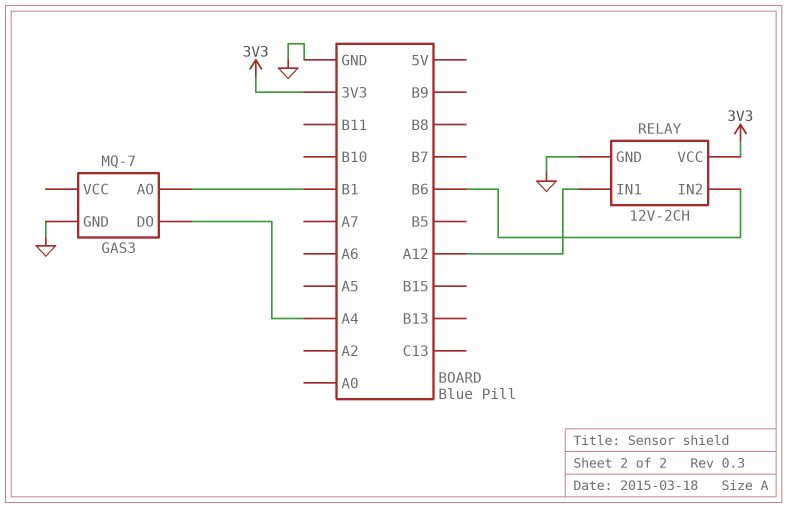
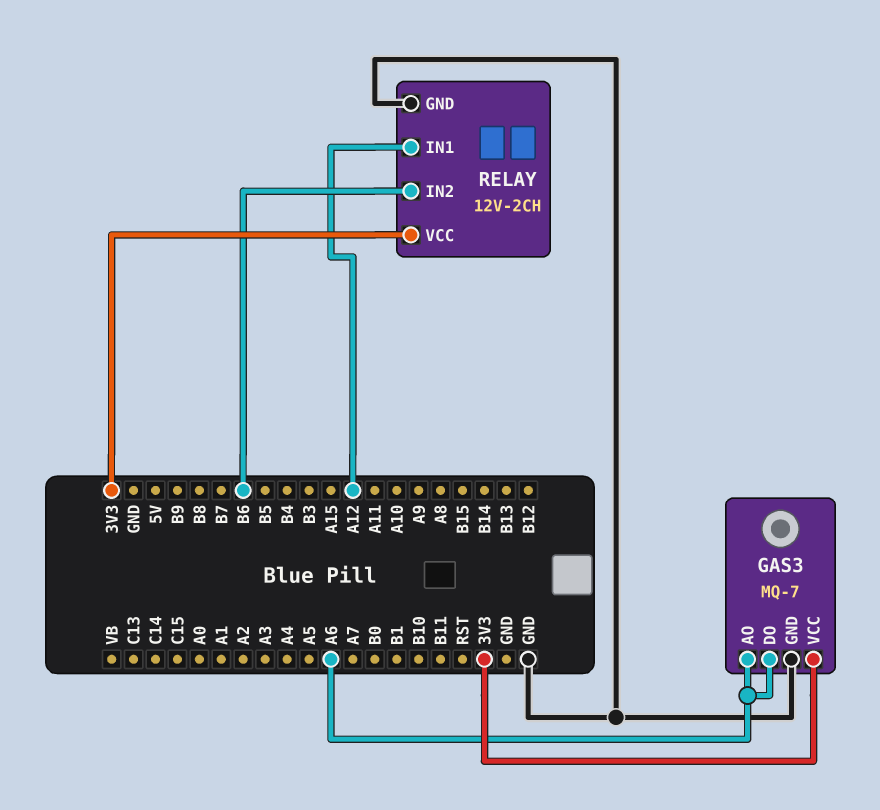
GAS3 pin AO: B1 -> A6
GAS3 pin DO: A4 -> A6
GAS3 pin VCC: none -> 3V3

